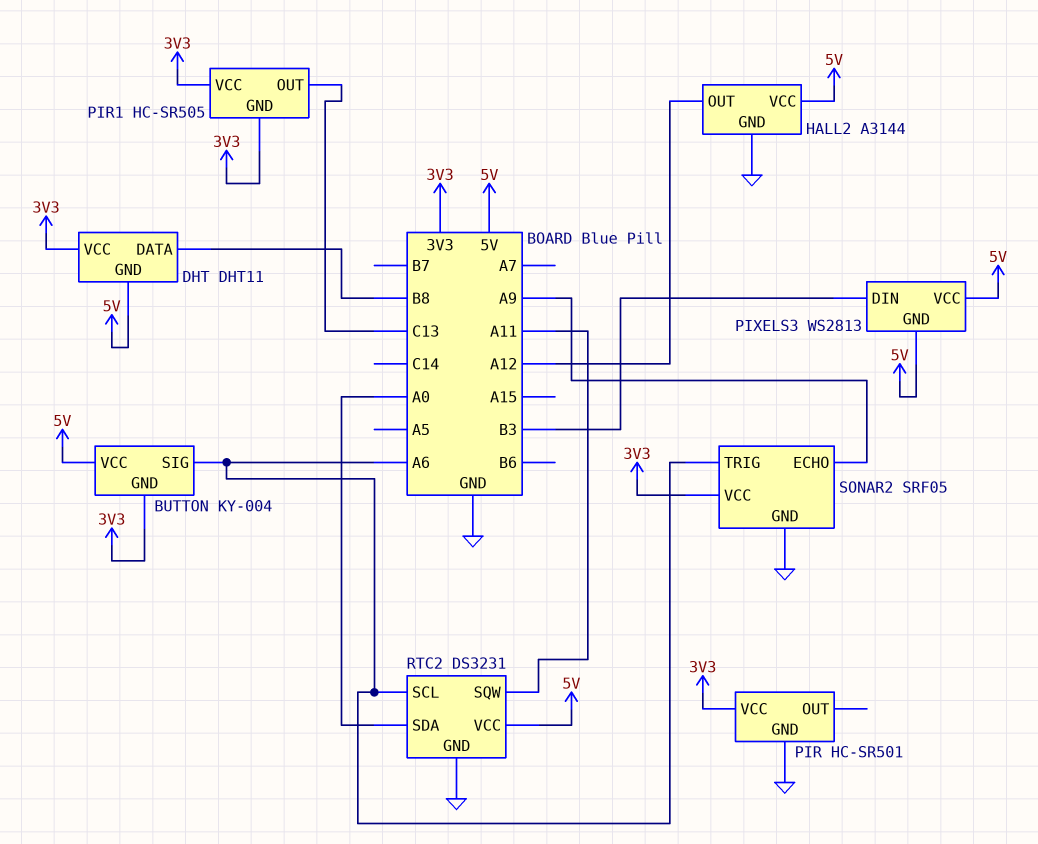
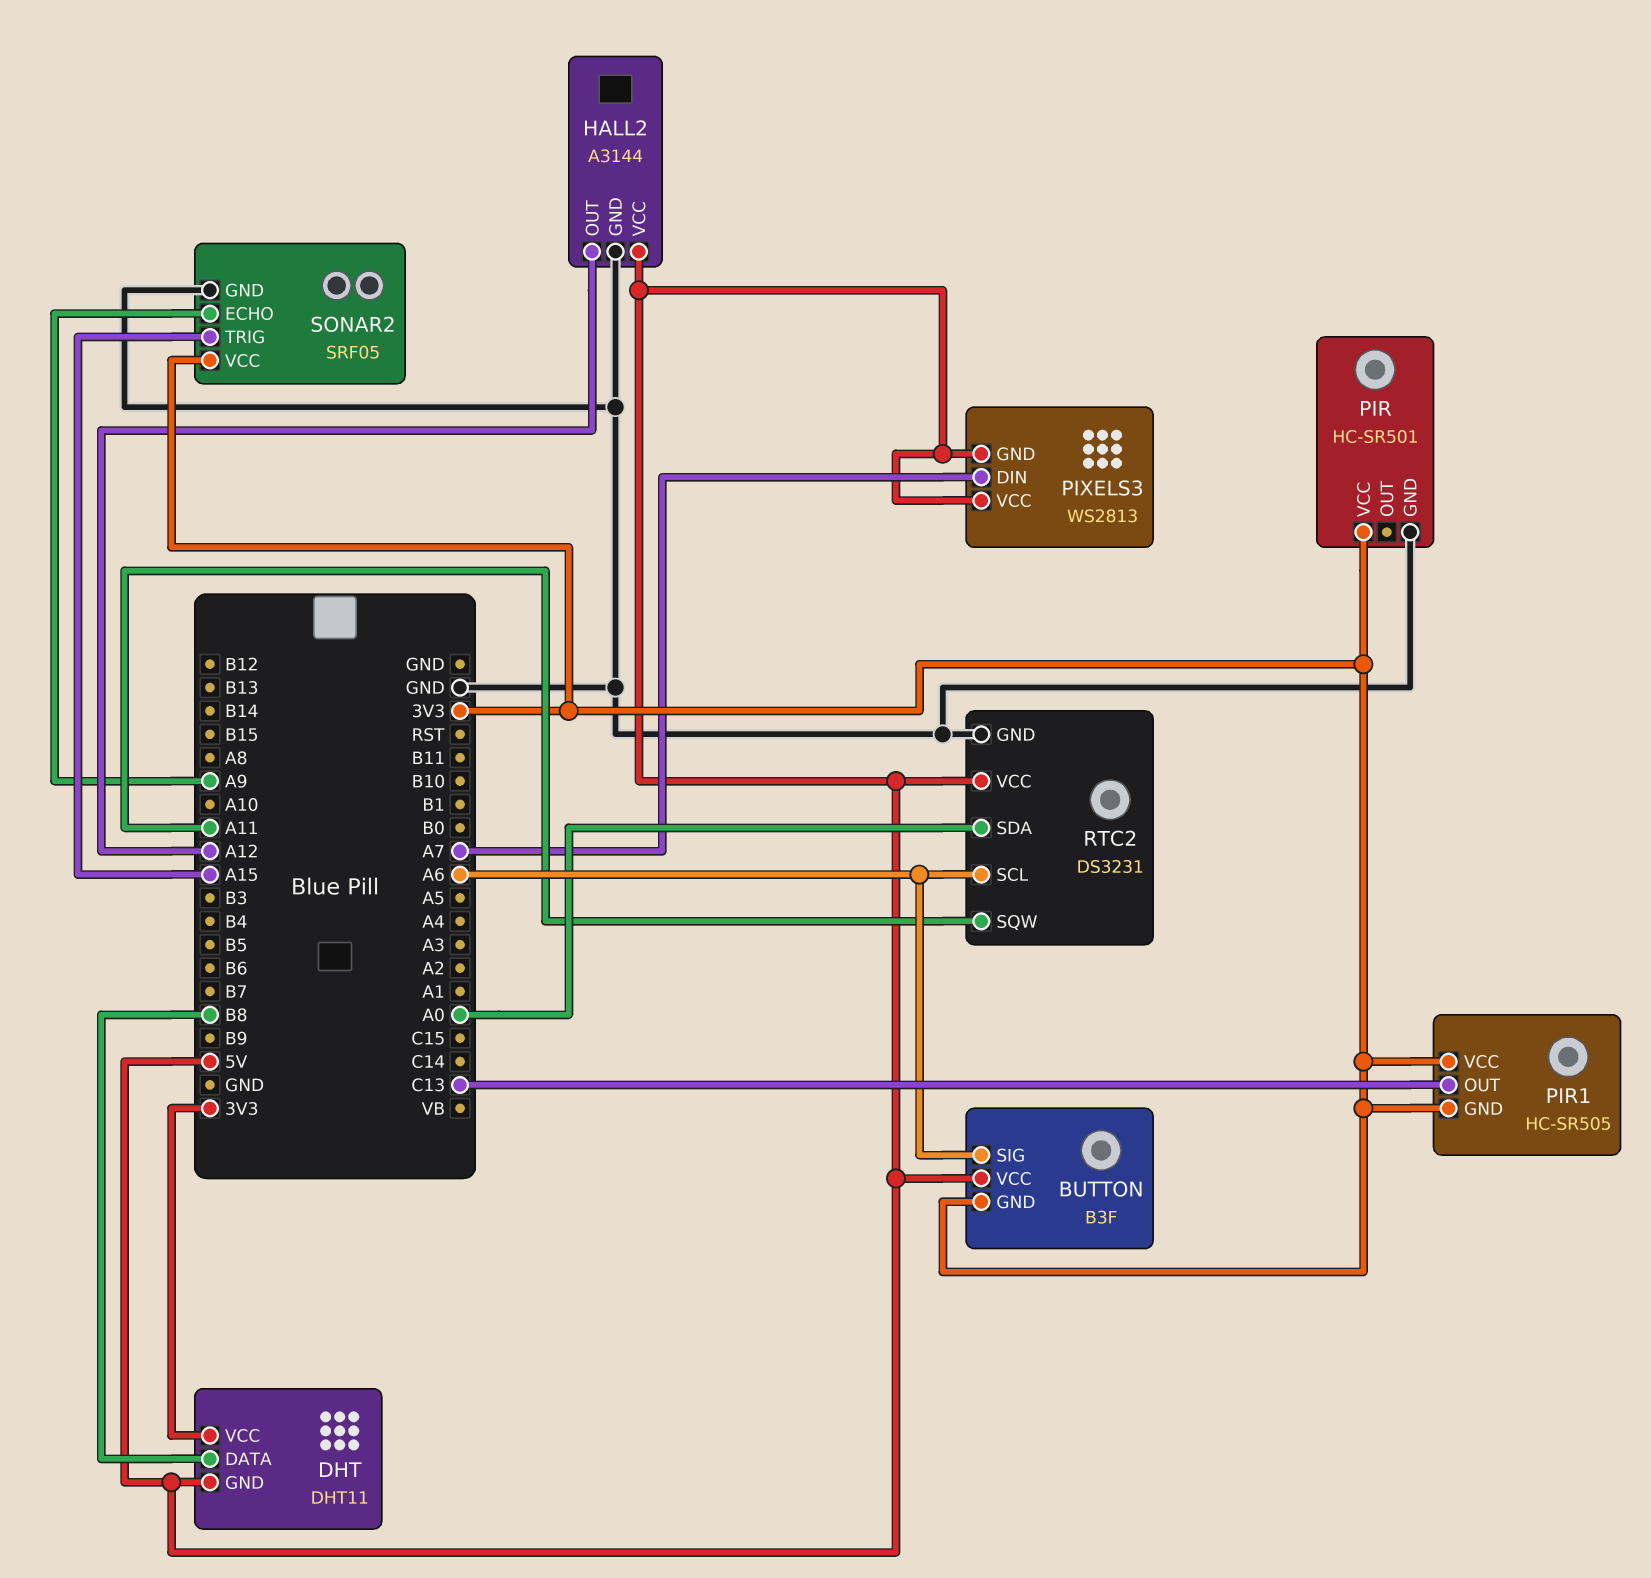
BUTTON: KY-004 -> B3F
PIXELS3 pin DIN: B3 -> A7
SONAR2 pin TRIG: A6 -> A15

